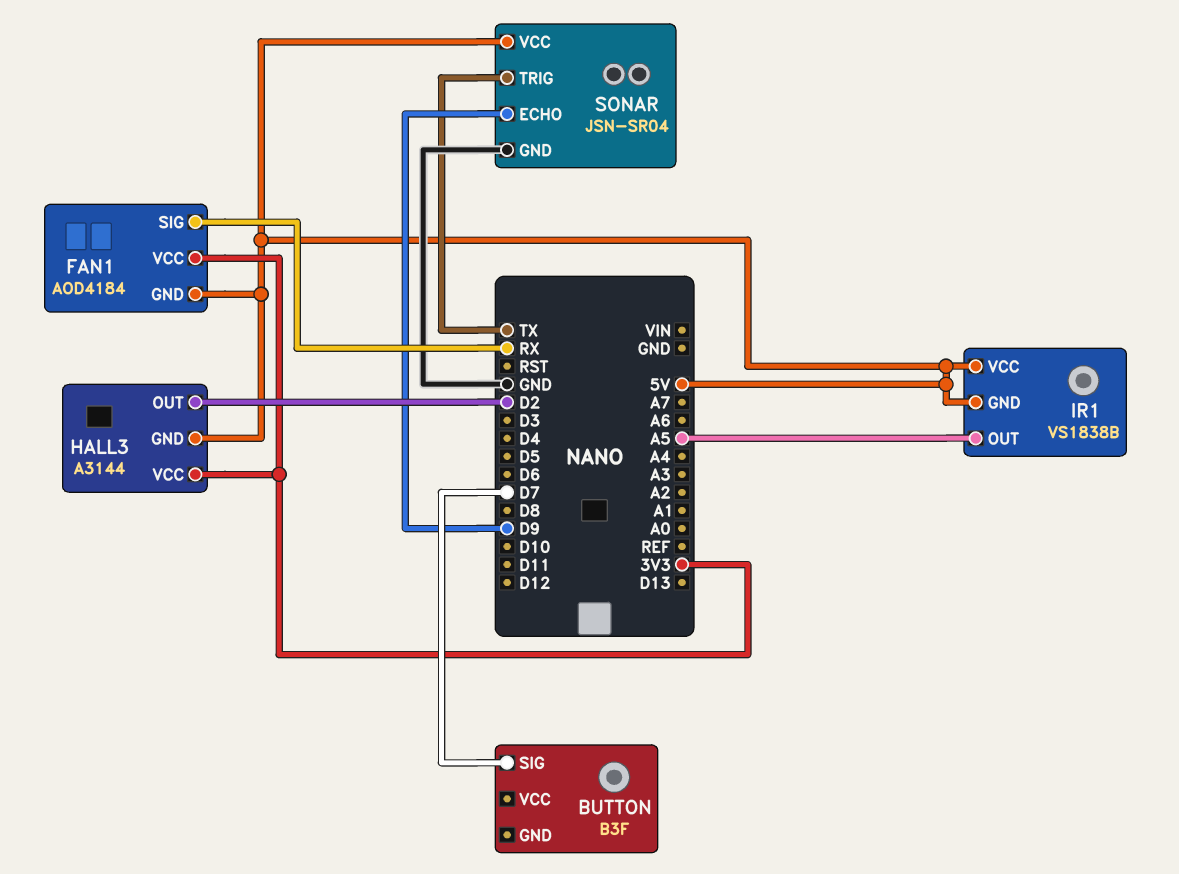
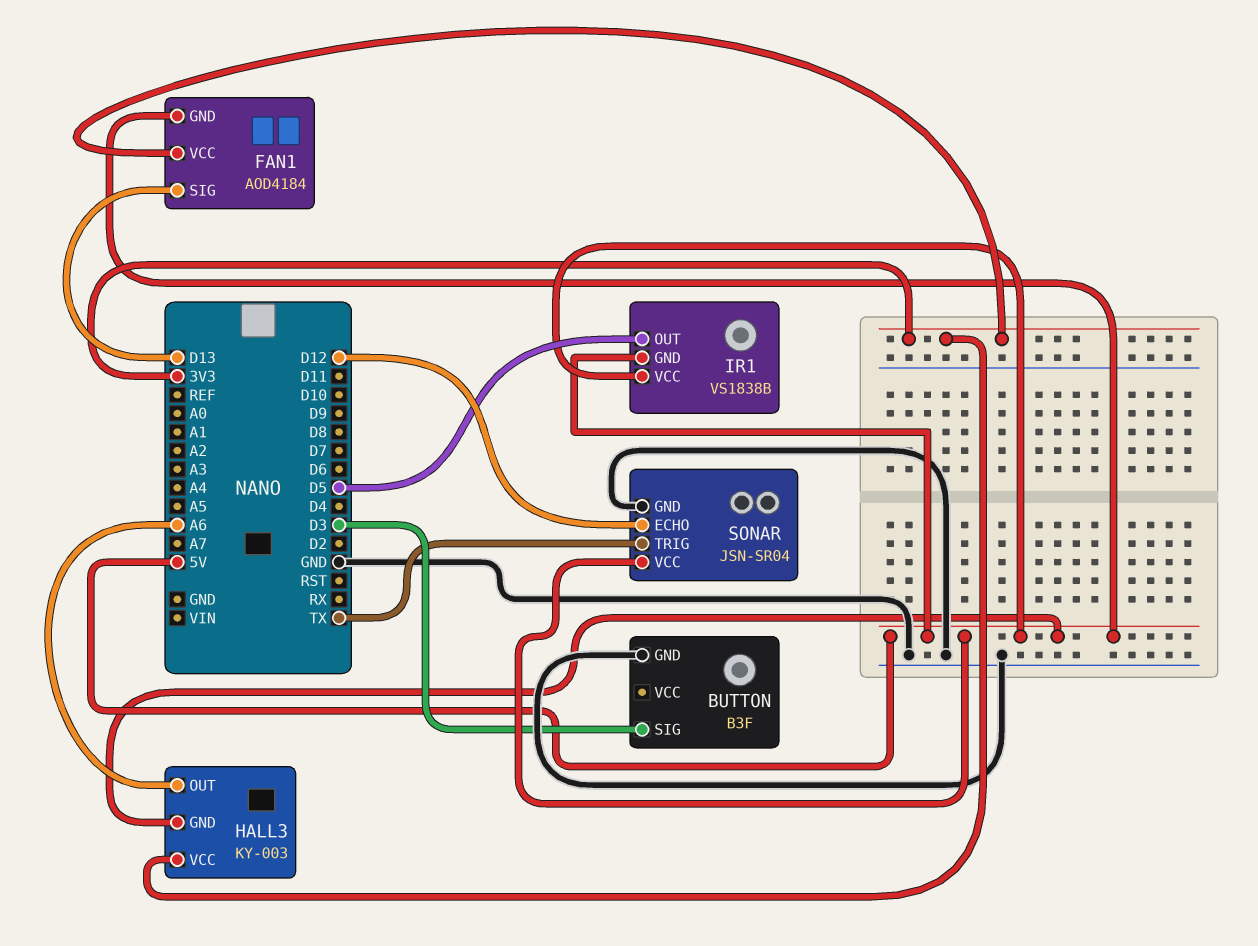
BUTTON pin GND: none -> GND
BUTTON pin SIG: D7 -> D3
FAN1 pin SIG: RX -> D13
HALL3: A3144 -> KY-003
HALL3 pin OUT: D2 -> A6
IR1 pin OUT: A5 -> D5
SONAR pin ECHO: D9 -> D12

